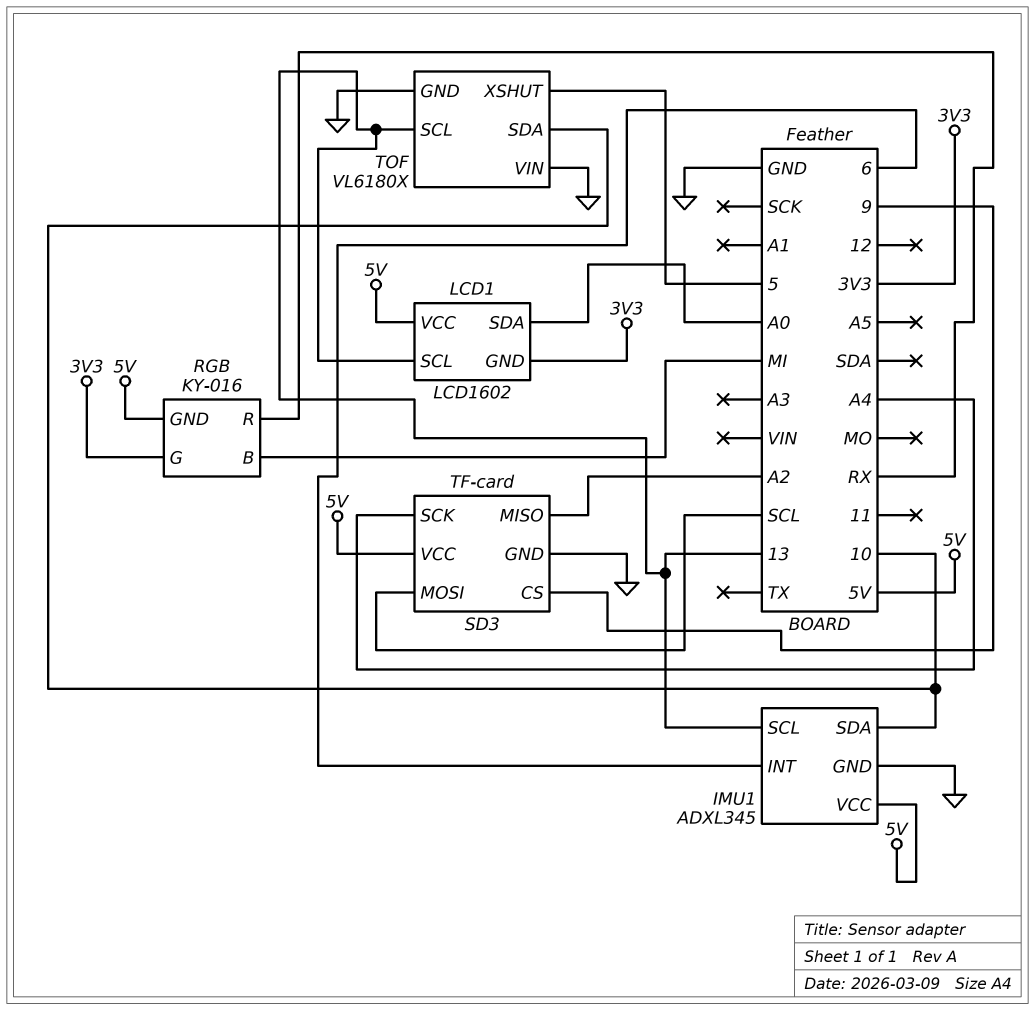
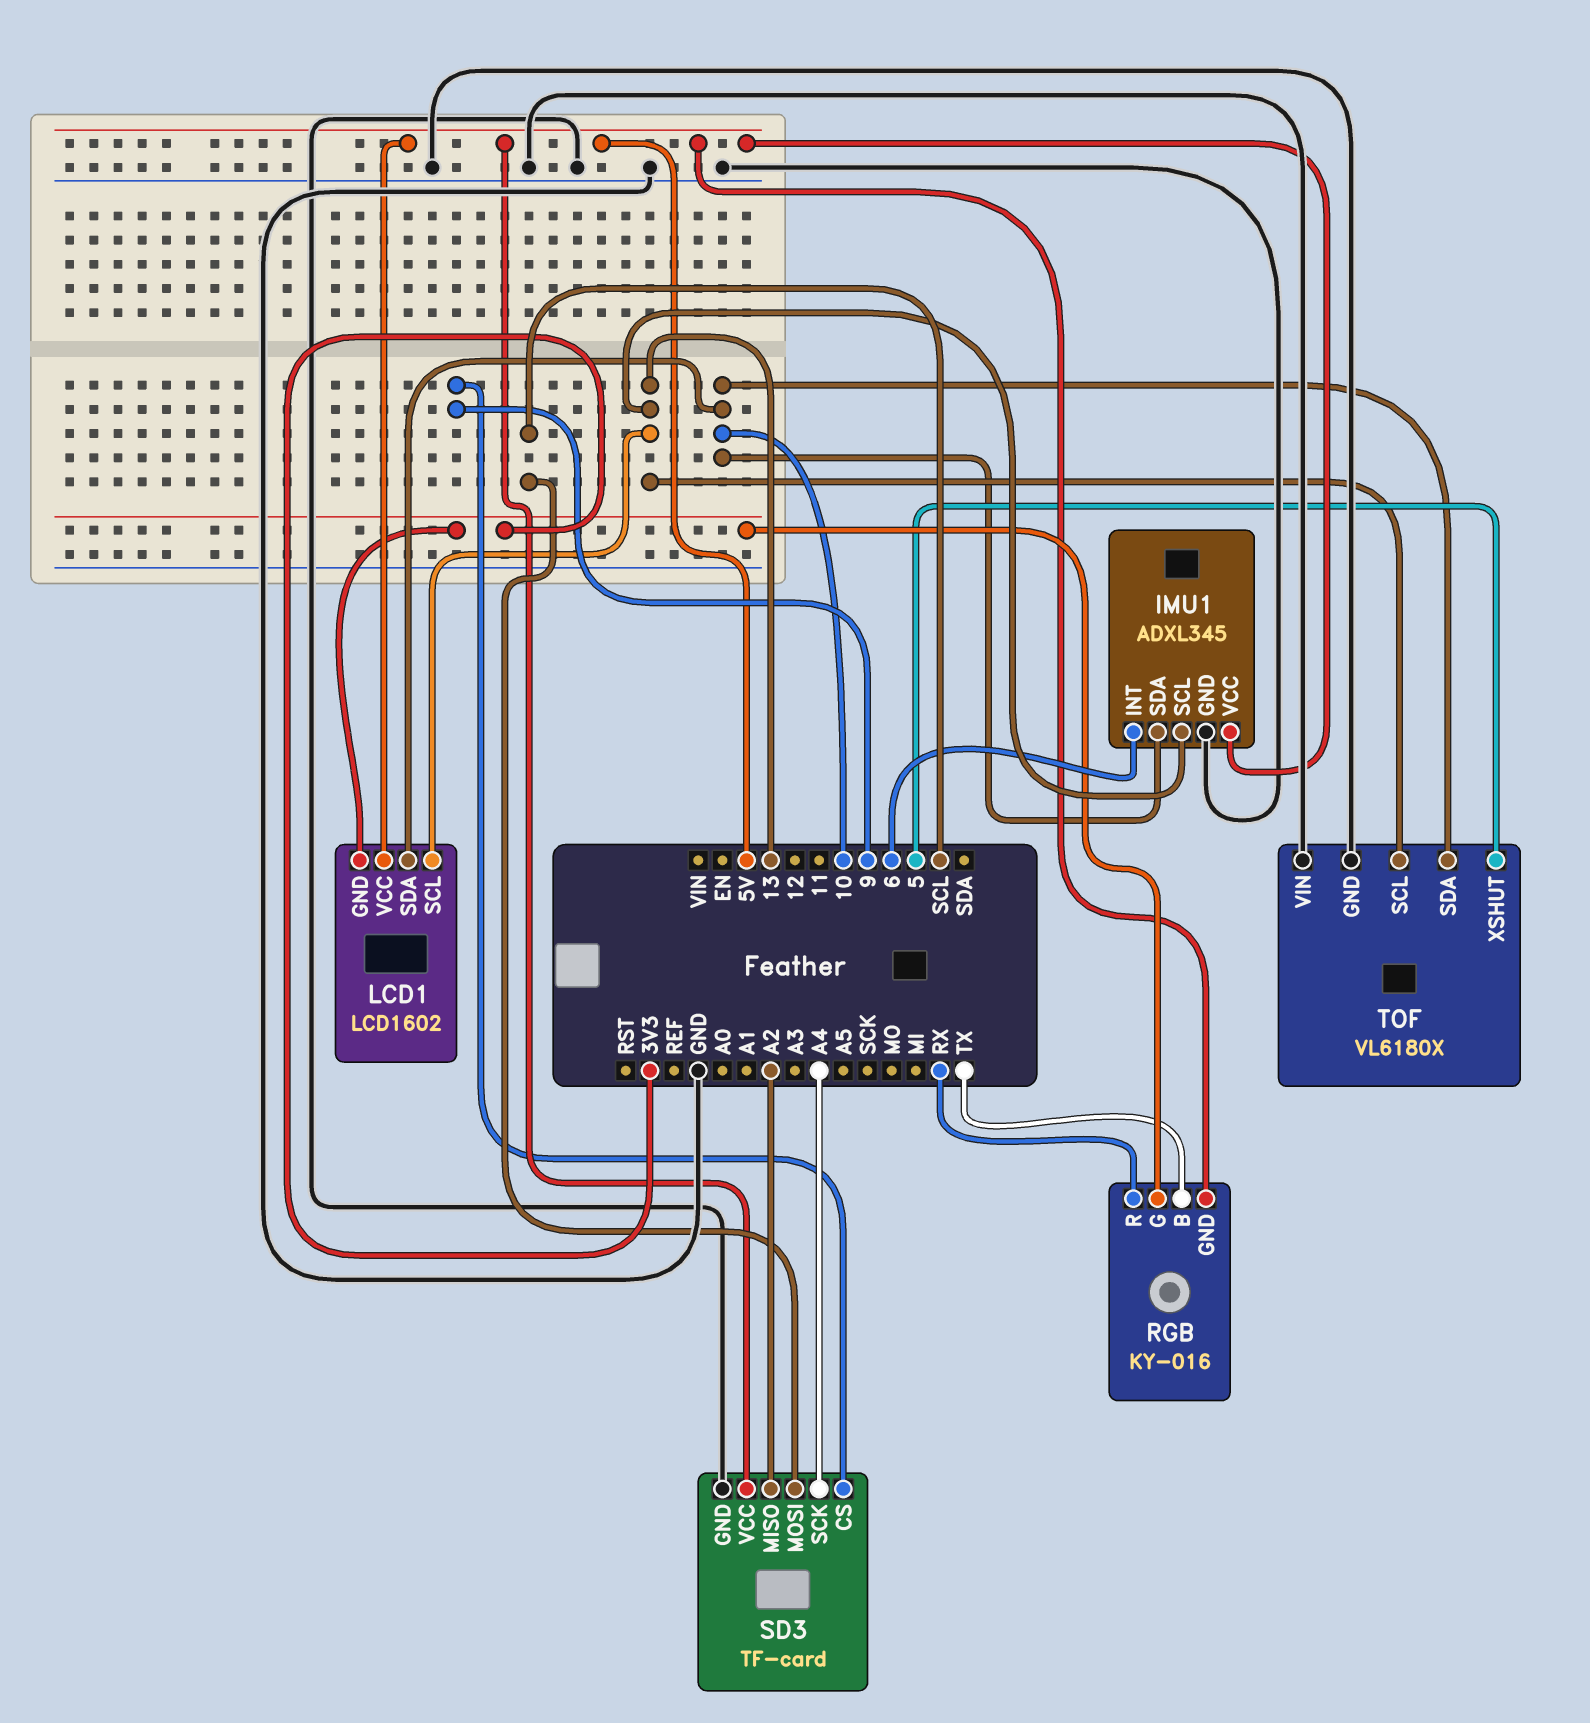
LCD1 pin SDA: A0 -> 10
RGB pin B: MI -> TX

